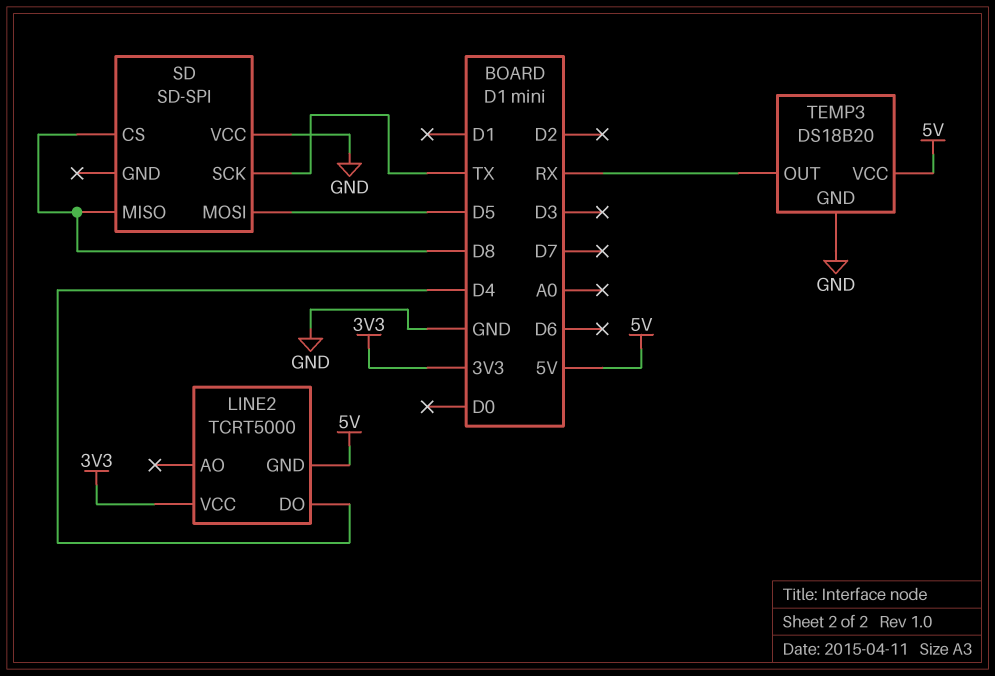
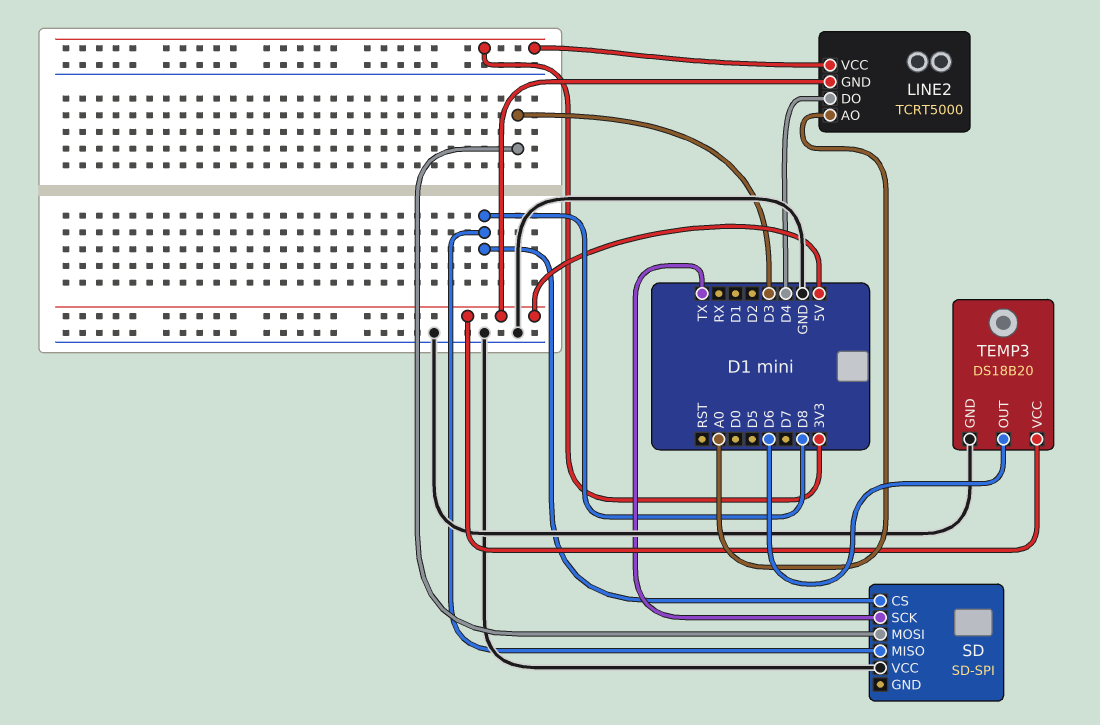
LINE2 pin AO: none -> A0
SD pin MOSI: D5 -> D3
TEMP3 pin OUT: RX -> D6

